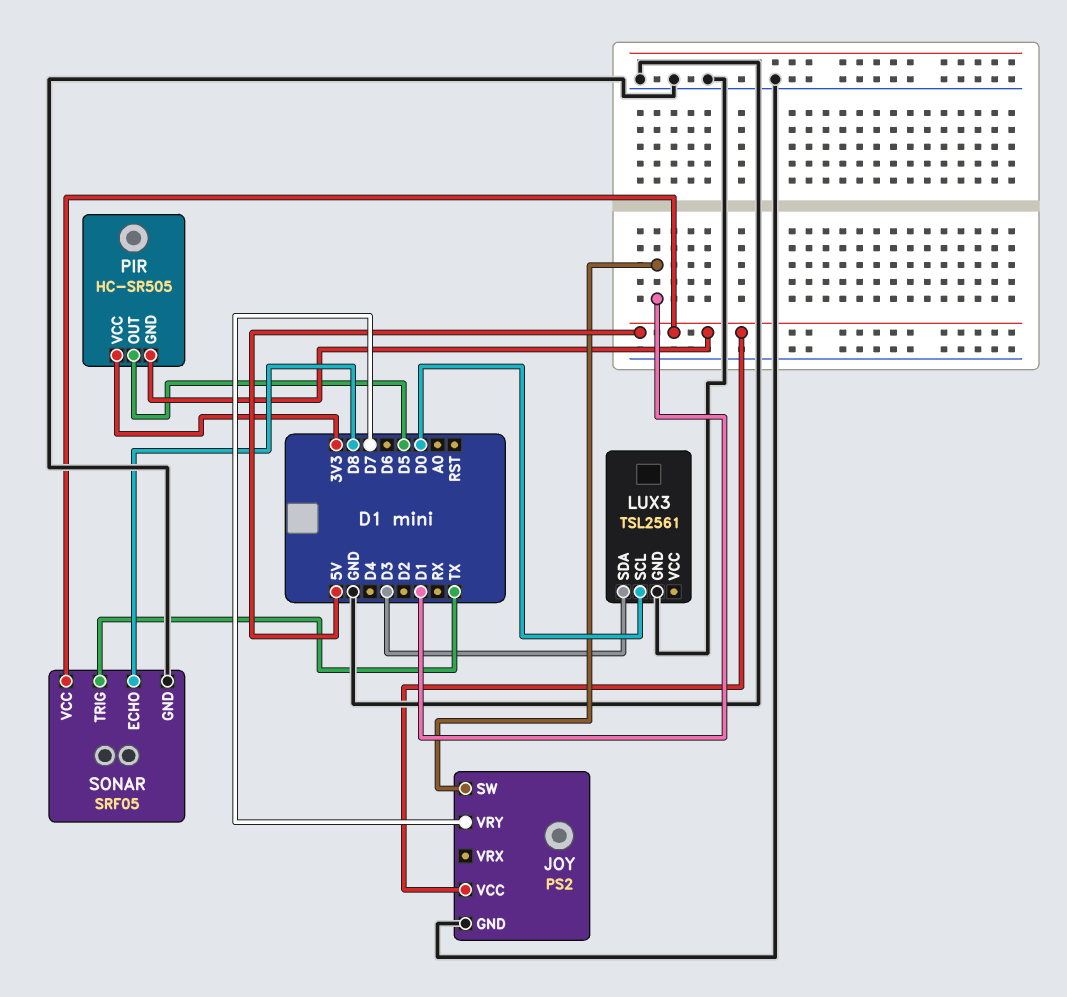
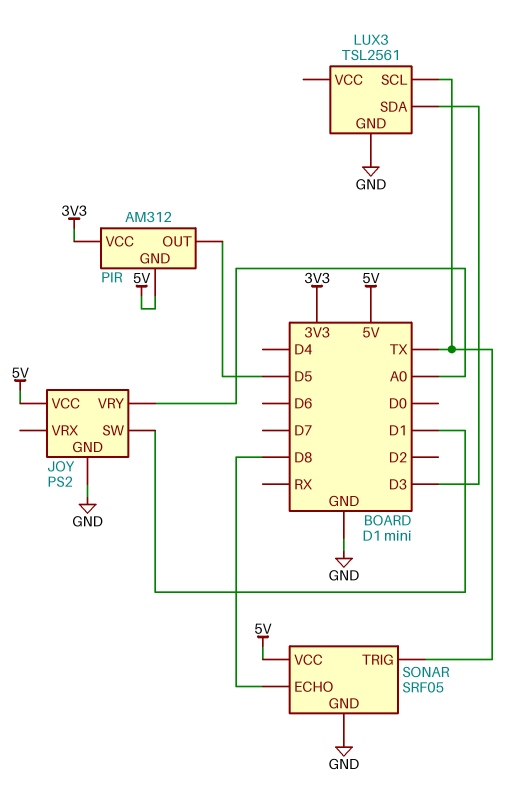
JOY pin VRY: D7 -> A0
LUX3 pin SCL: D0 -> TX
PIR: HC-SR505 -> AM312

